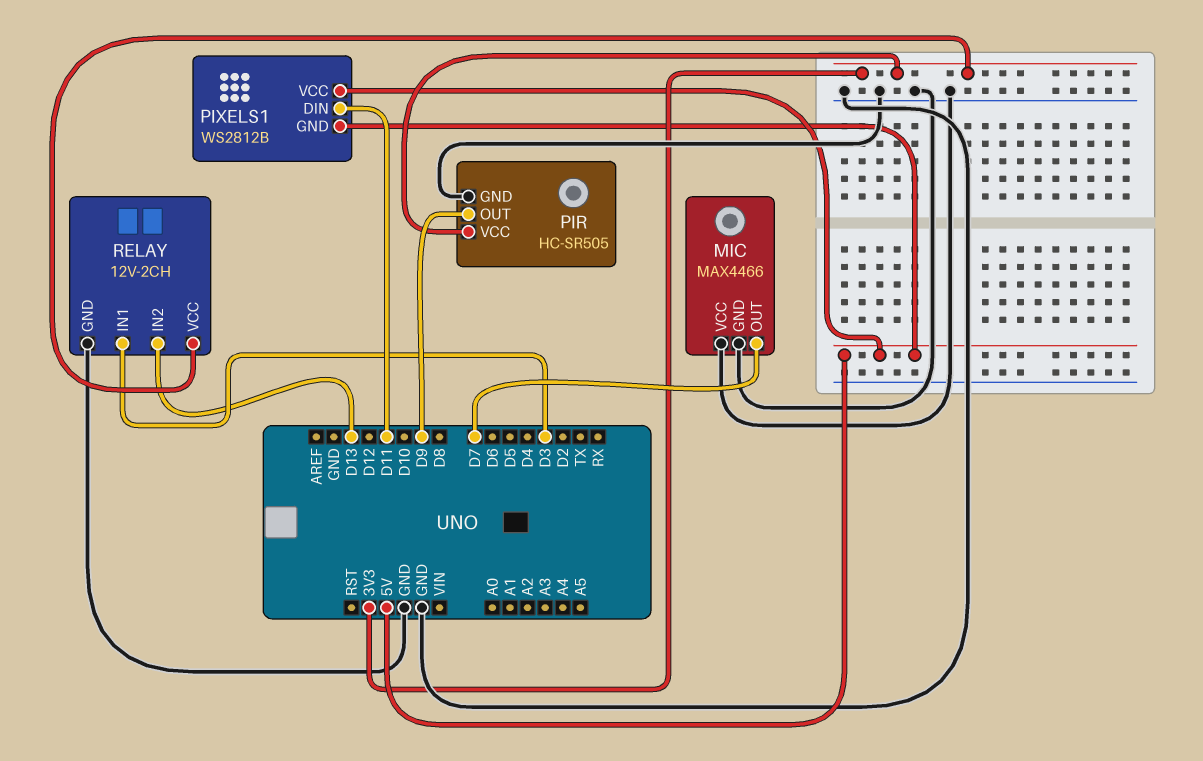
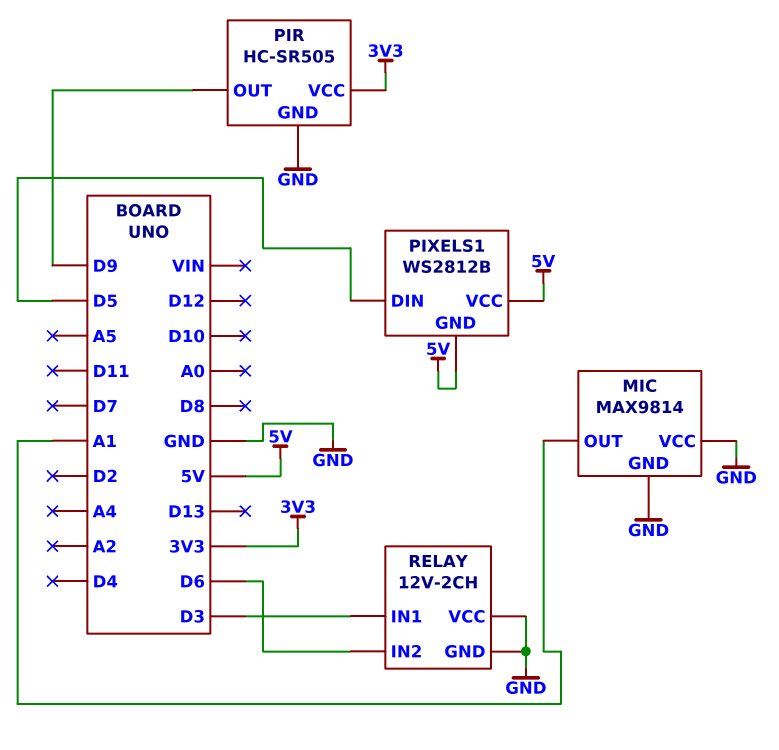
MIC: MAX4466 -> MAX9814
MIC pin OUT: D7 -> A1
PIXELS1 pin DIN: D11 -> D5
RELAY pin IN2: D13 -> D6
RELAY pin VCC: 3V3 -> GND

